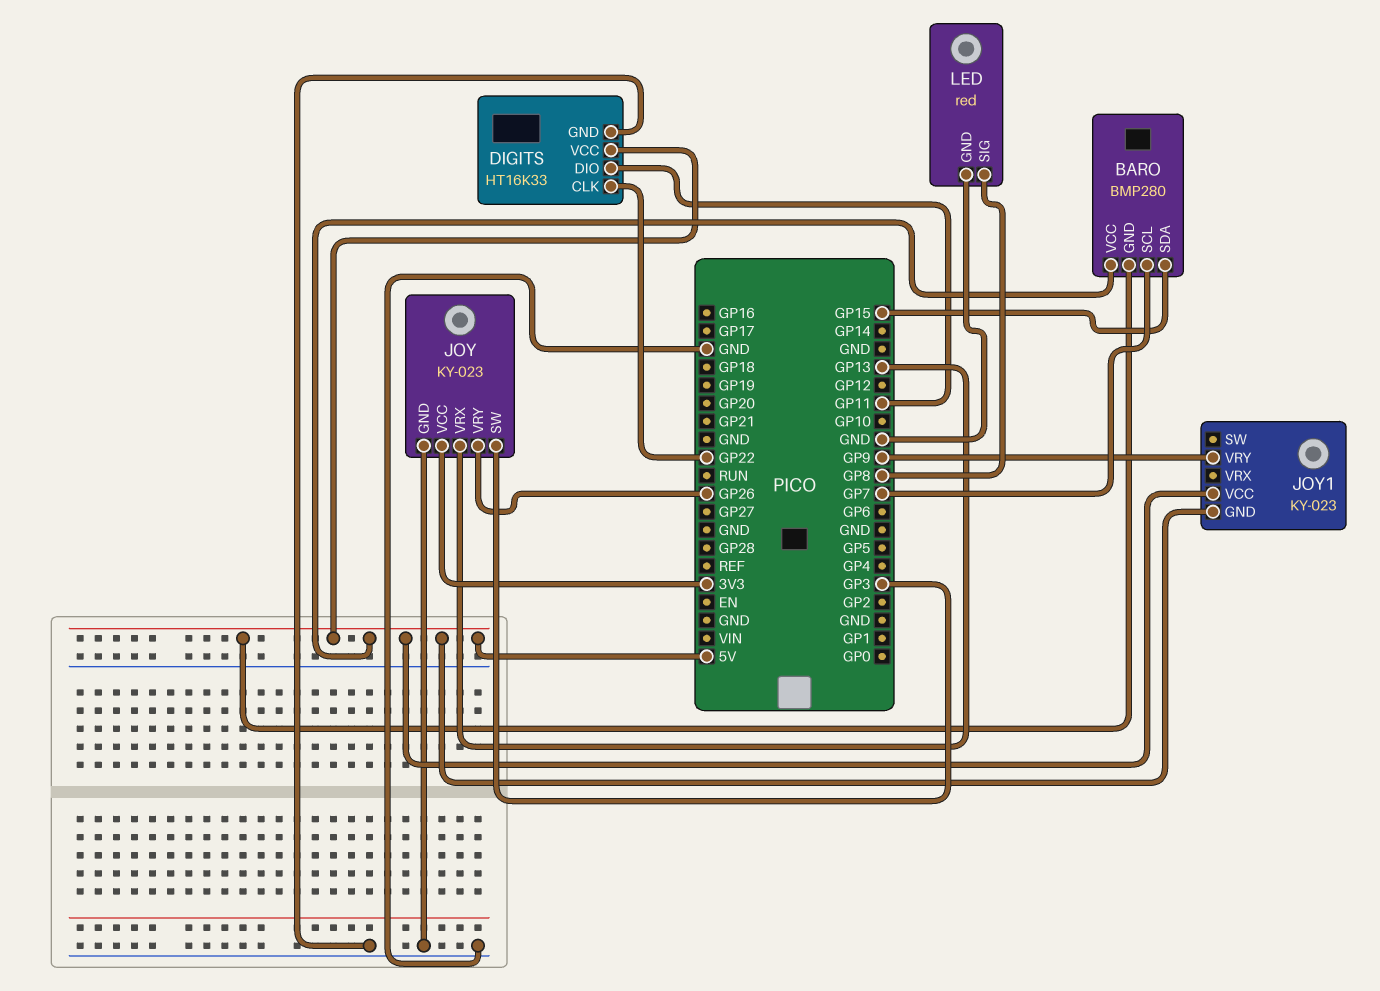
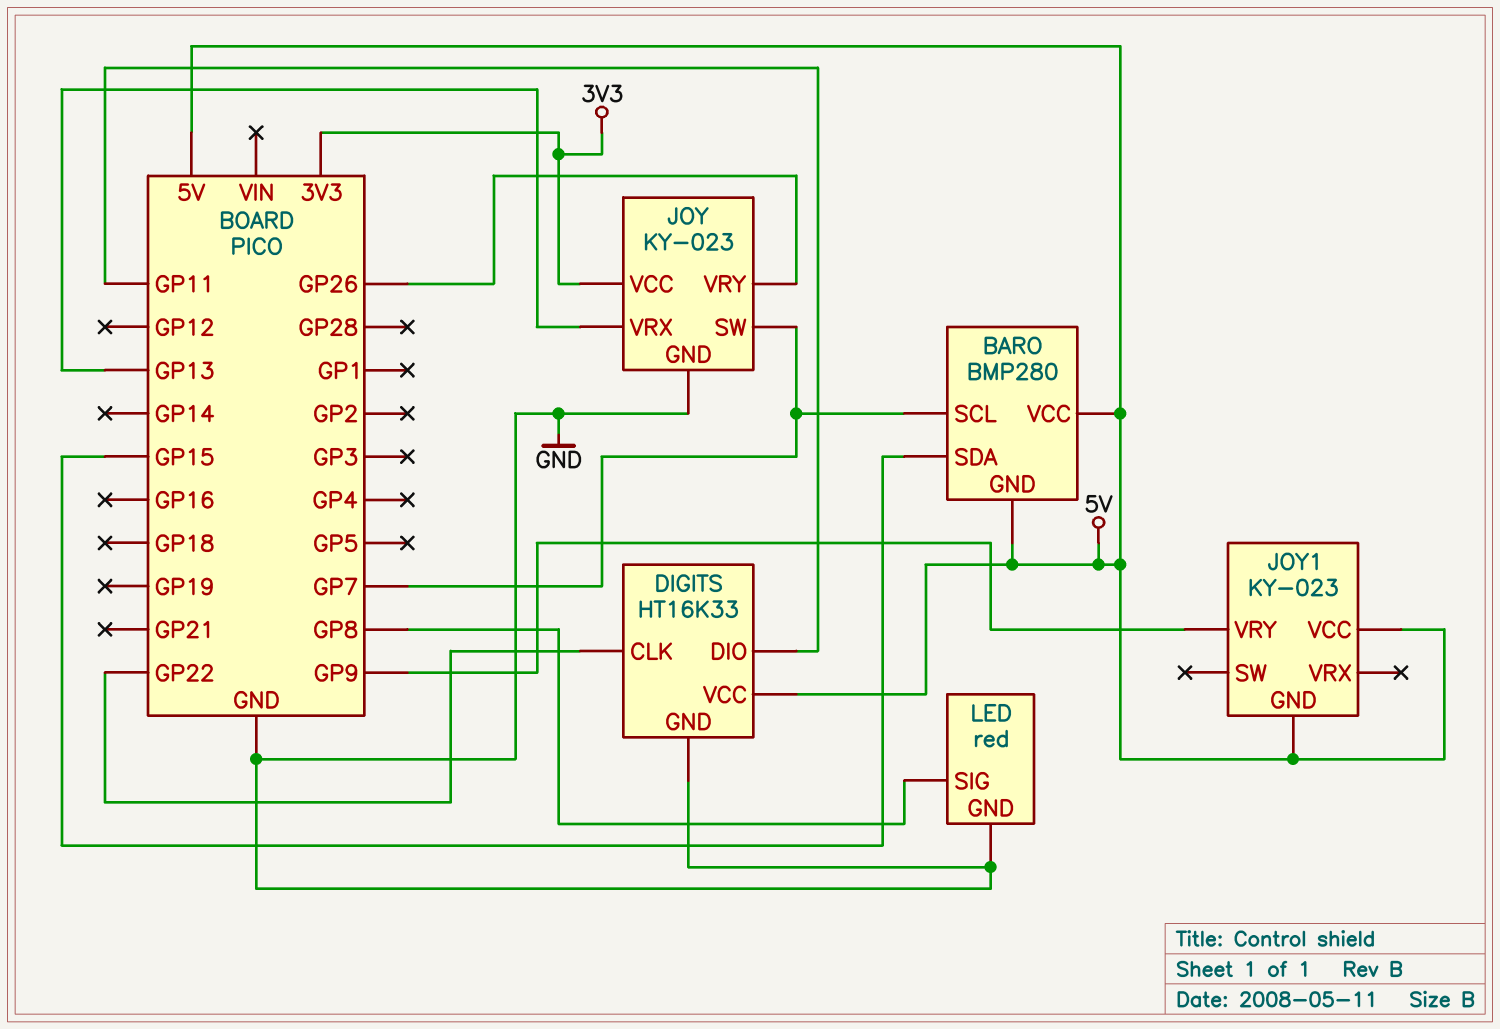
JOY pin SW: GP3 -> GP7

